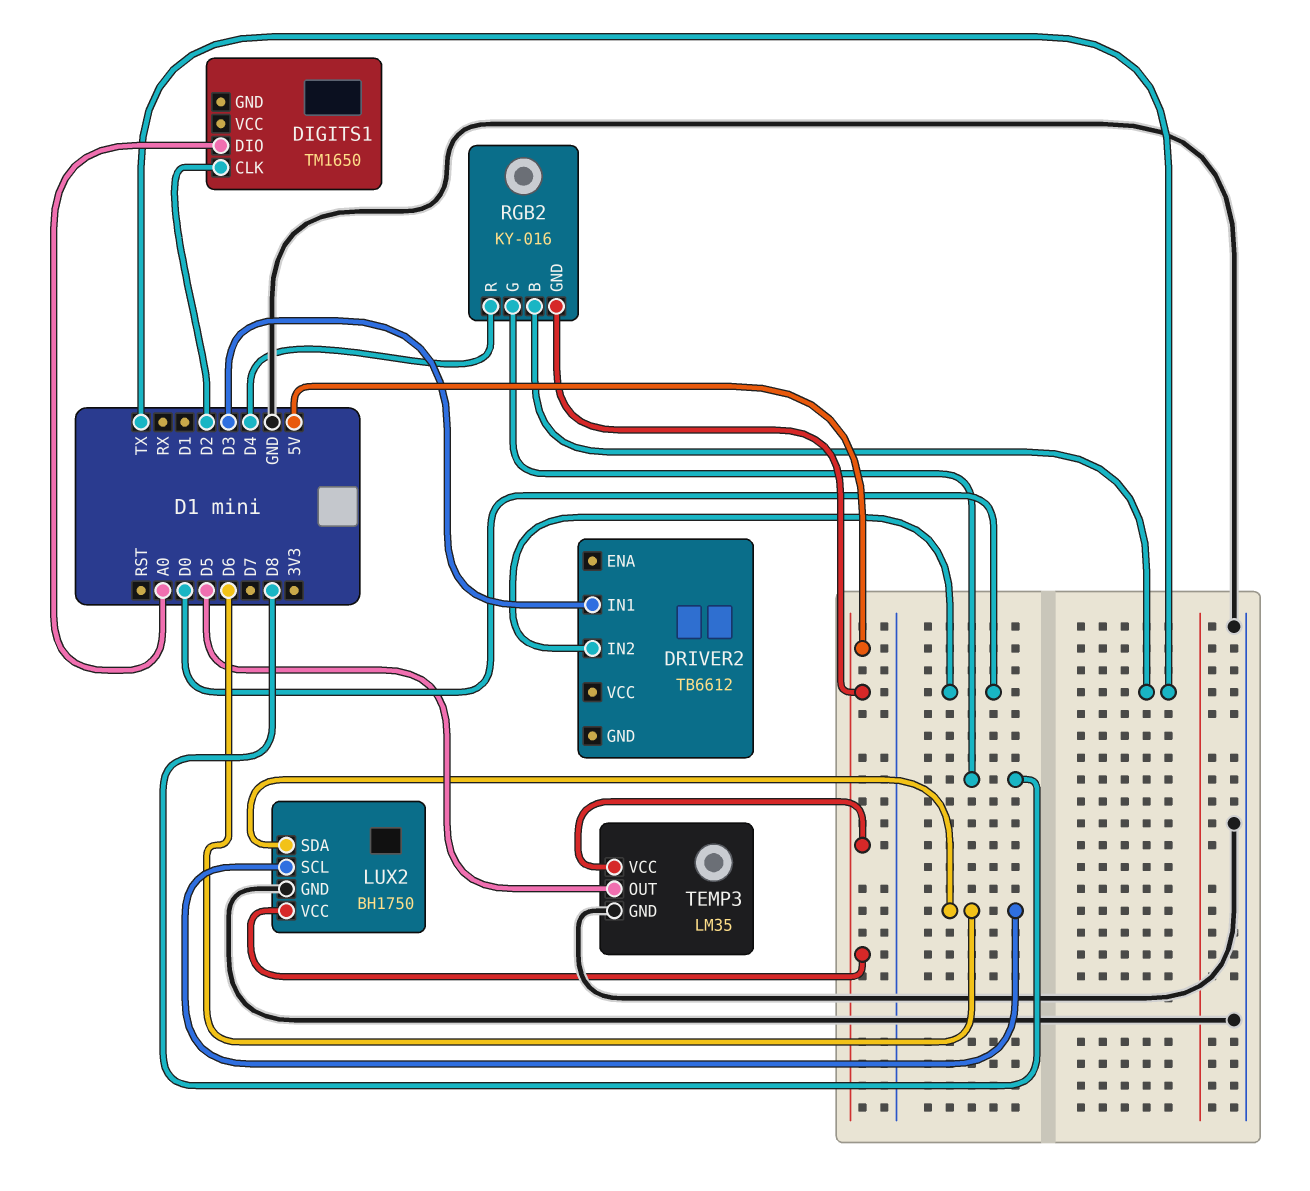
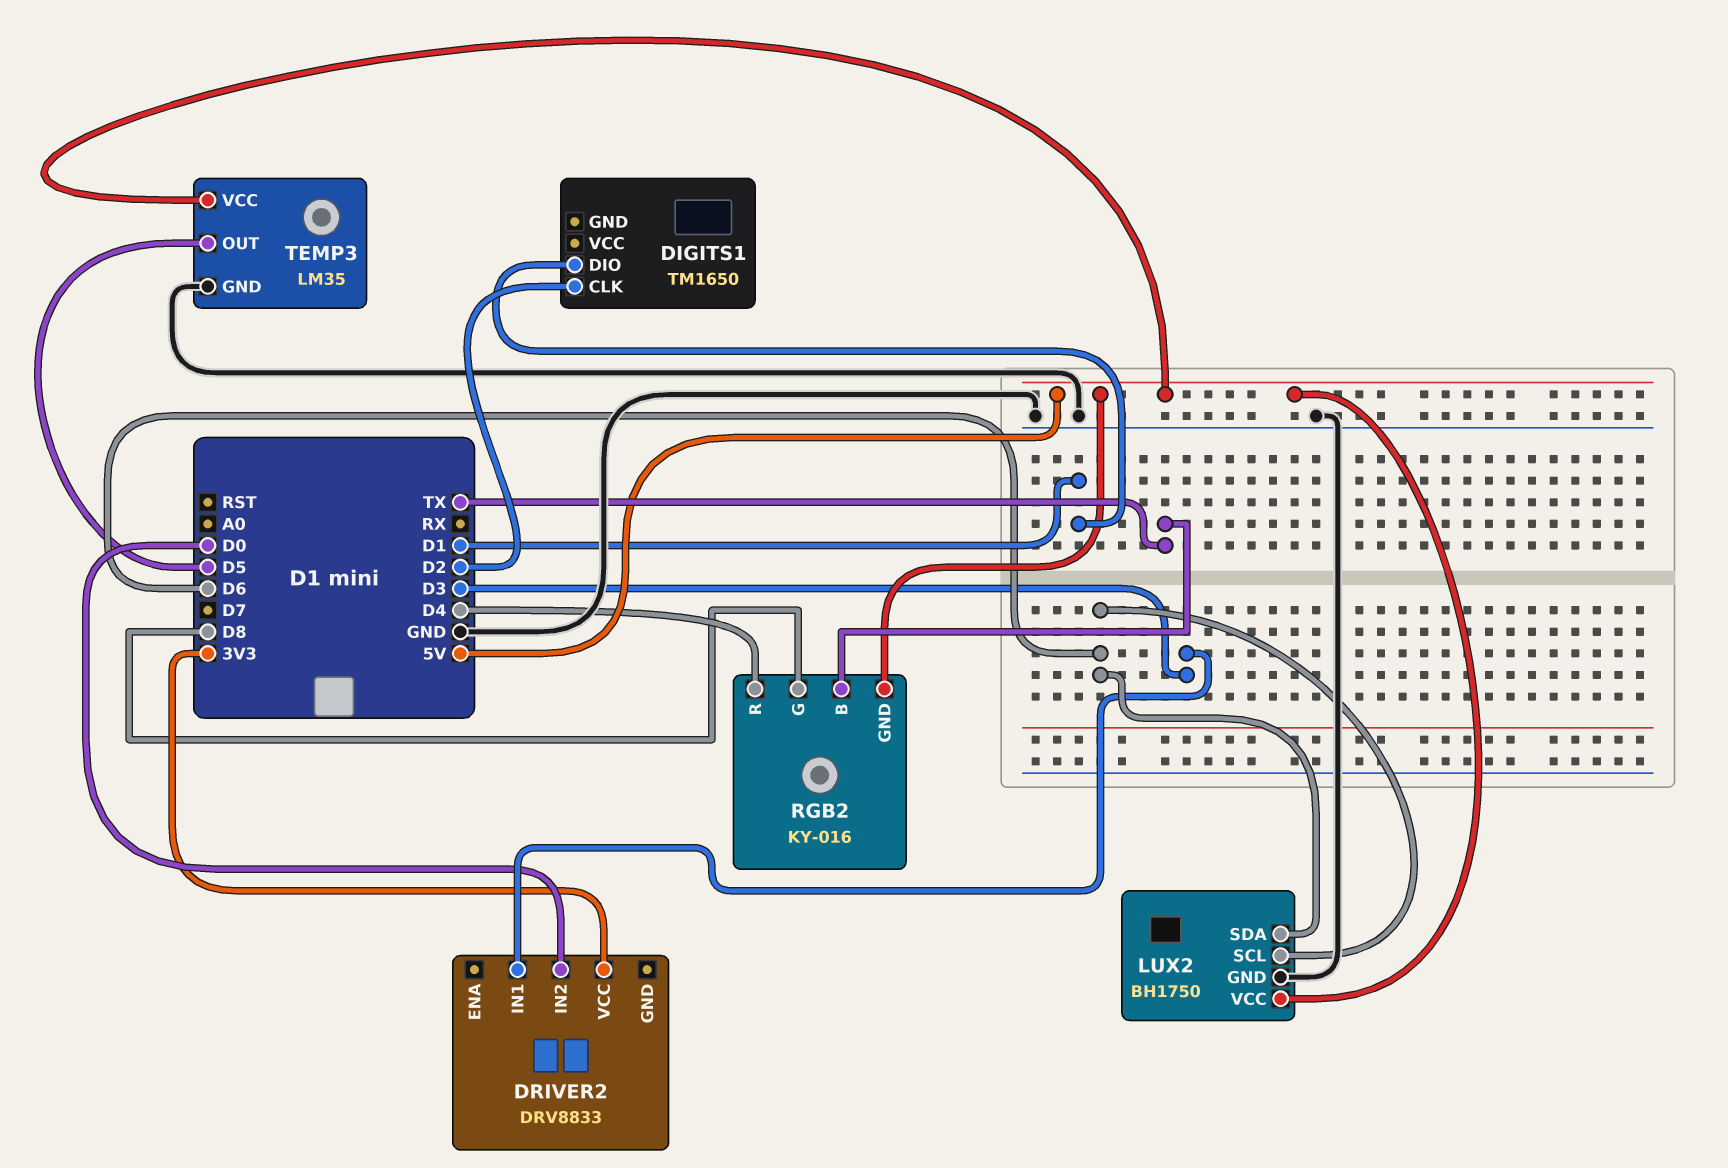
DIGITS1 pin DIO: A0 -> D1
DRIVER2: TB6612 -> DRV8833
DRIVER2 pin VCC: none -> 3V3

